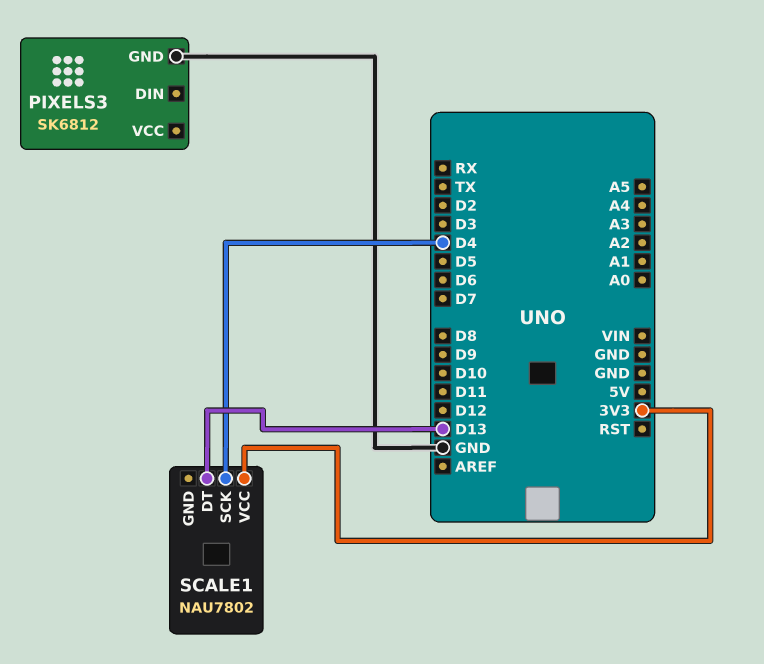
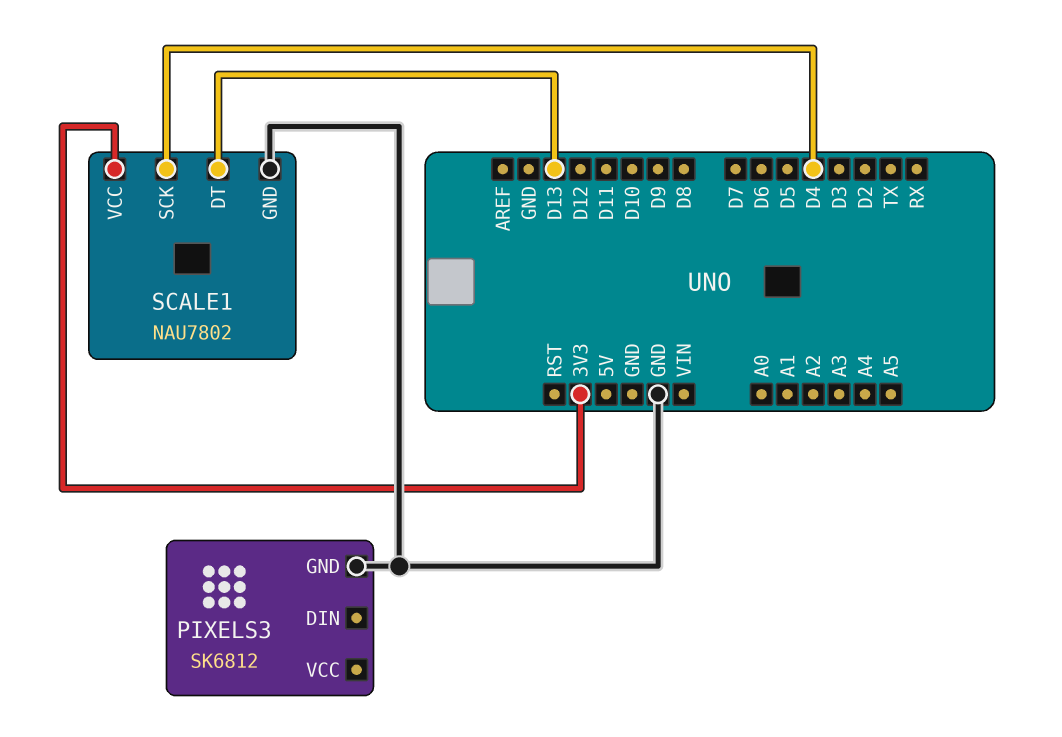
SCALE1 pin GND: none -> GND

